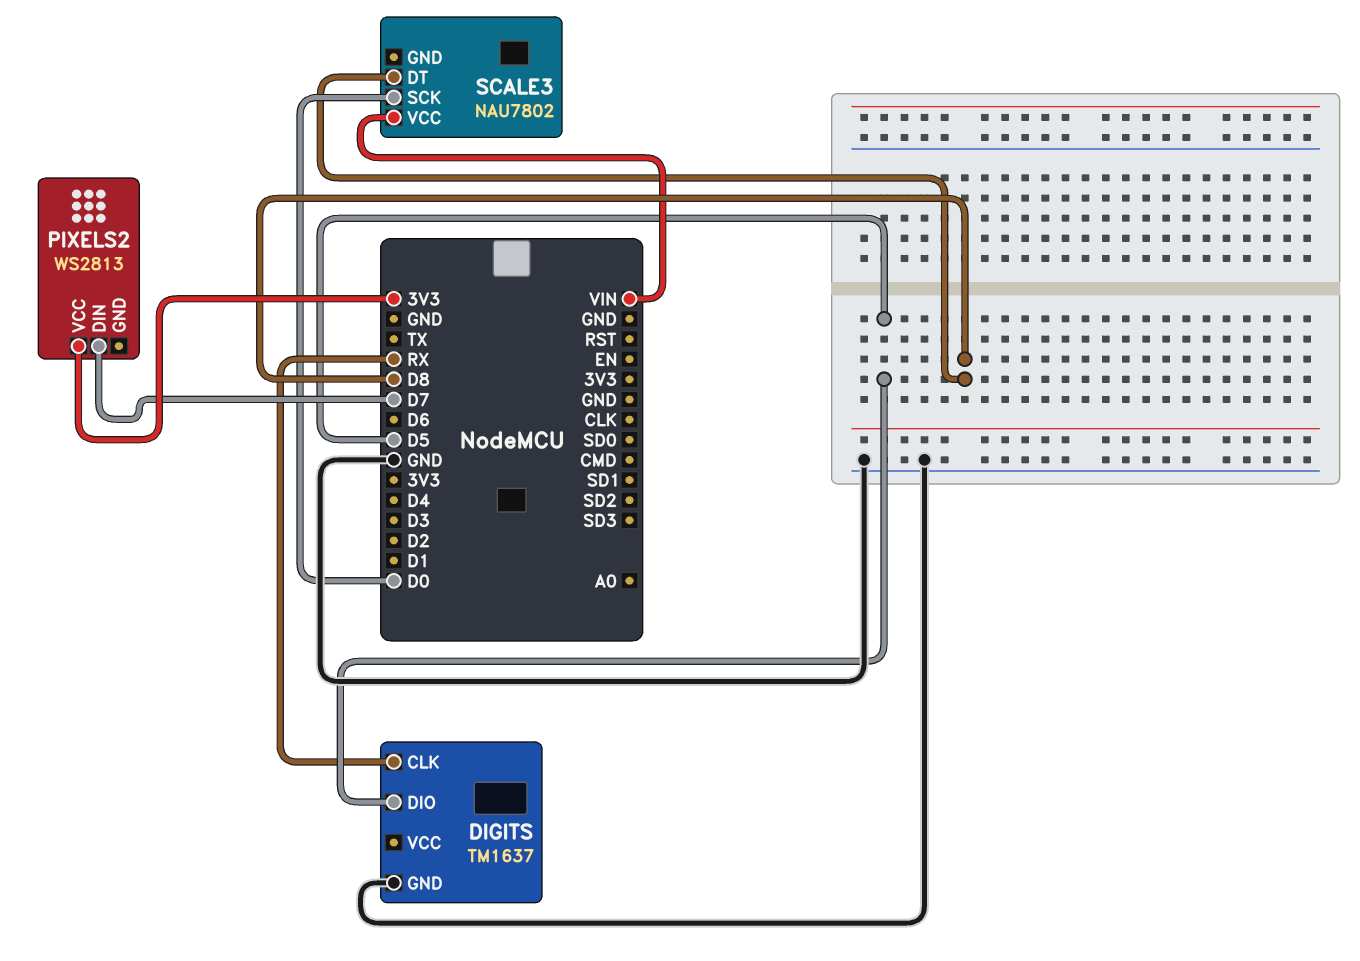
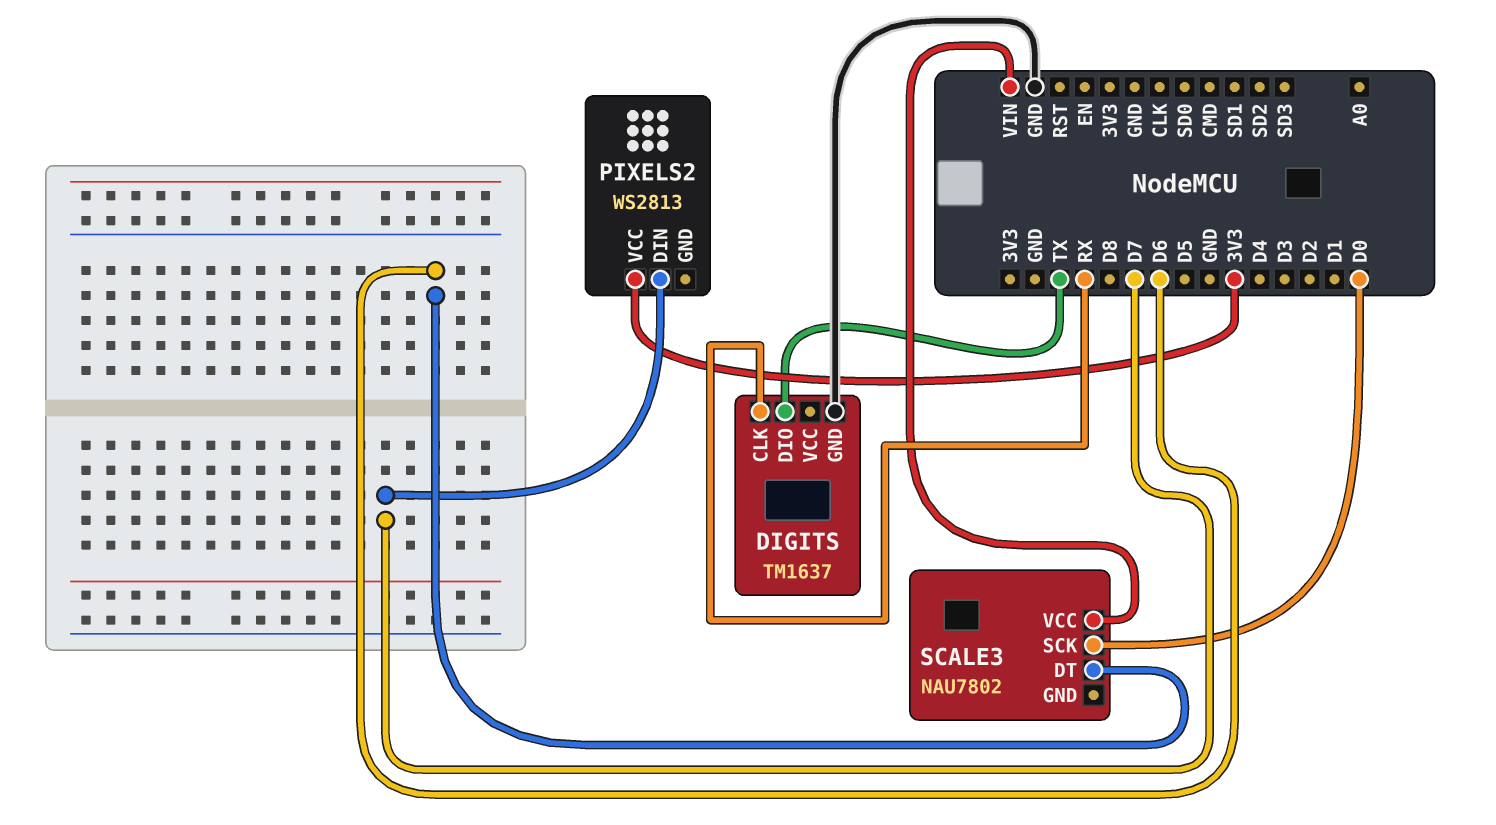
DIGITS pin DIO: D5 -> TX
SCALE3 pin DT: D8 -> D6

